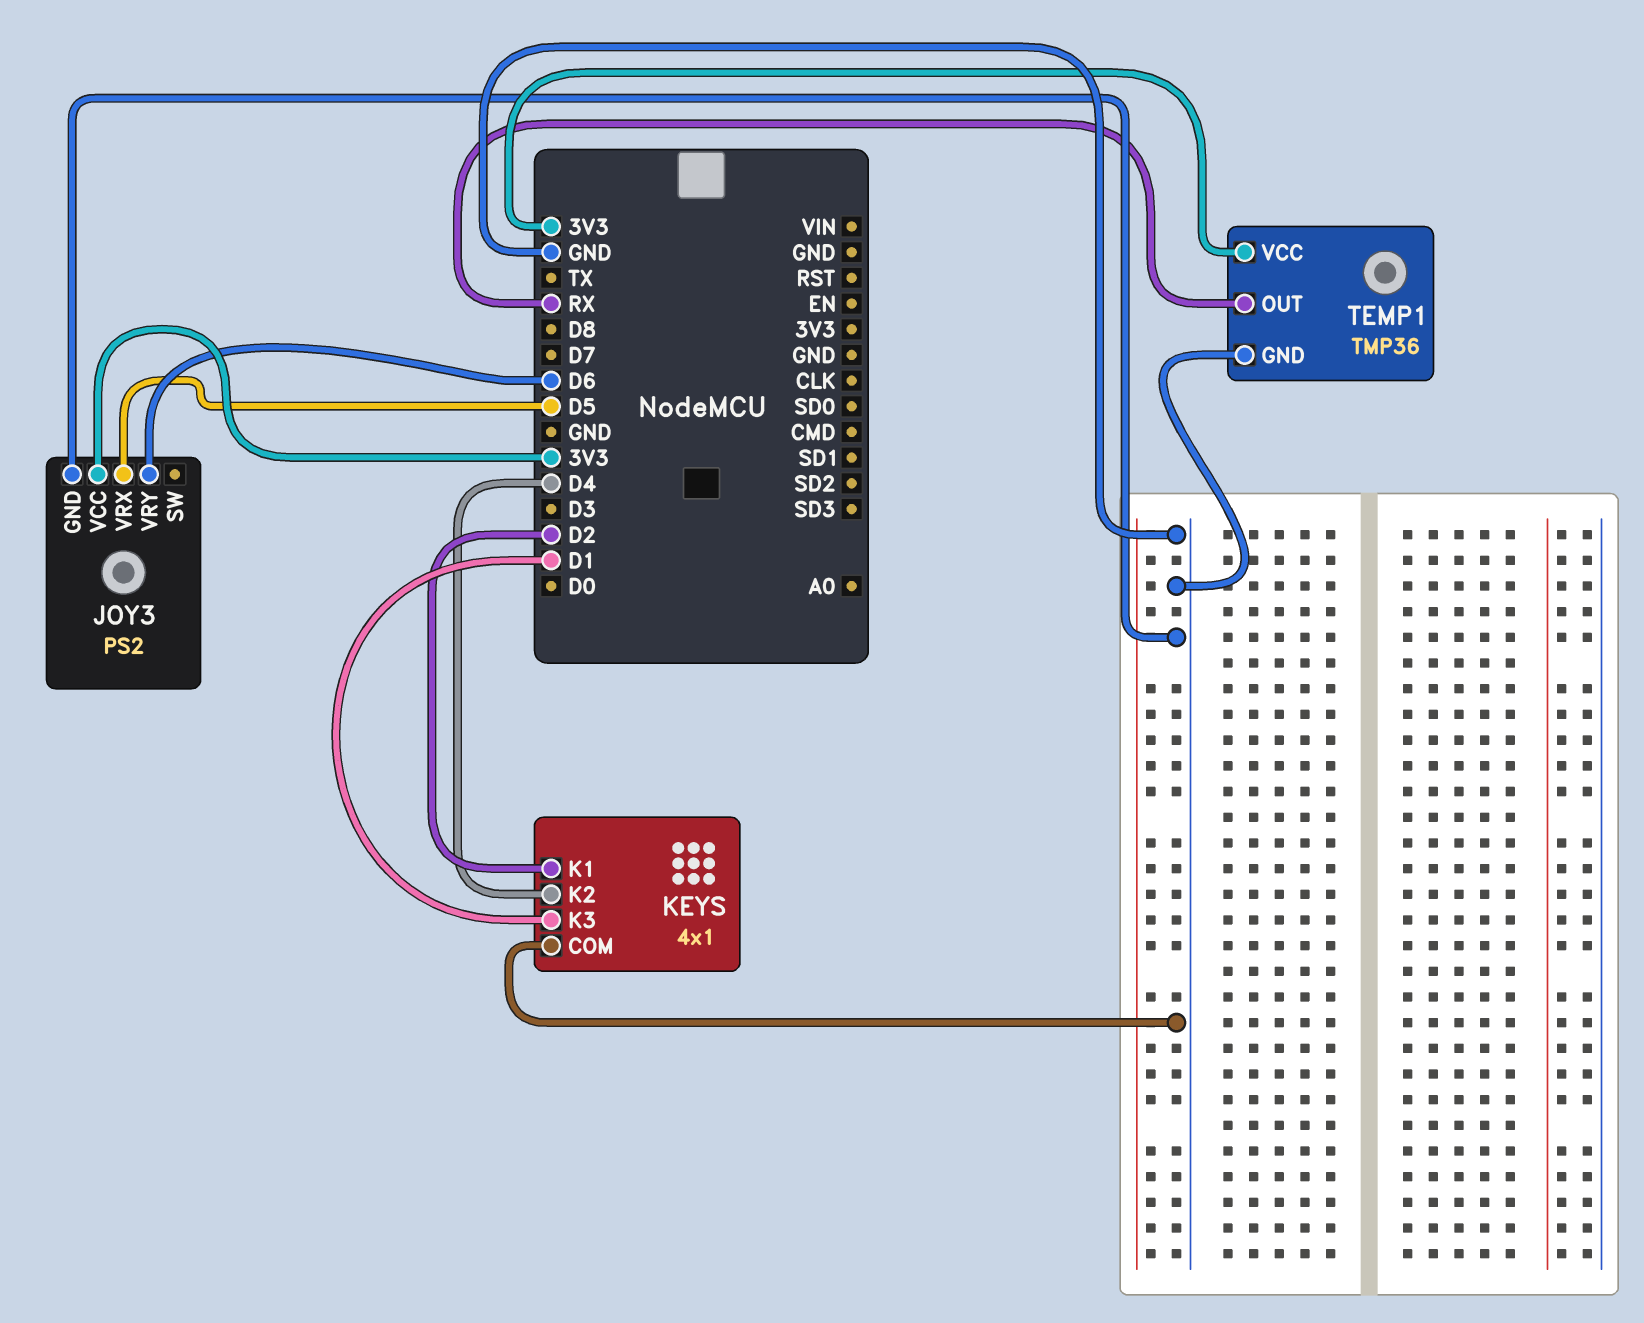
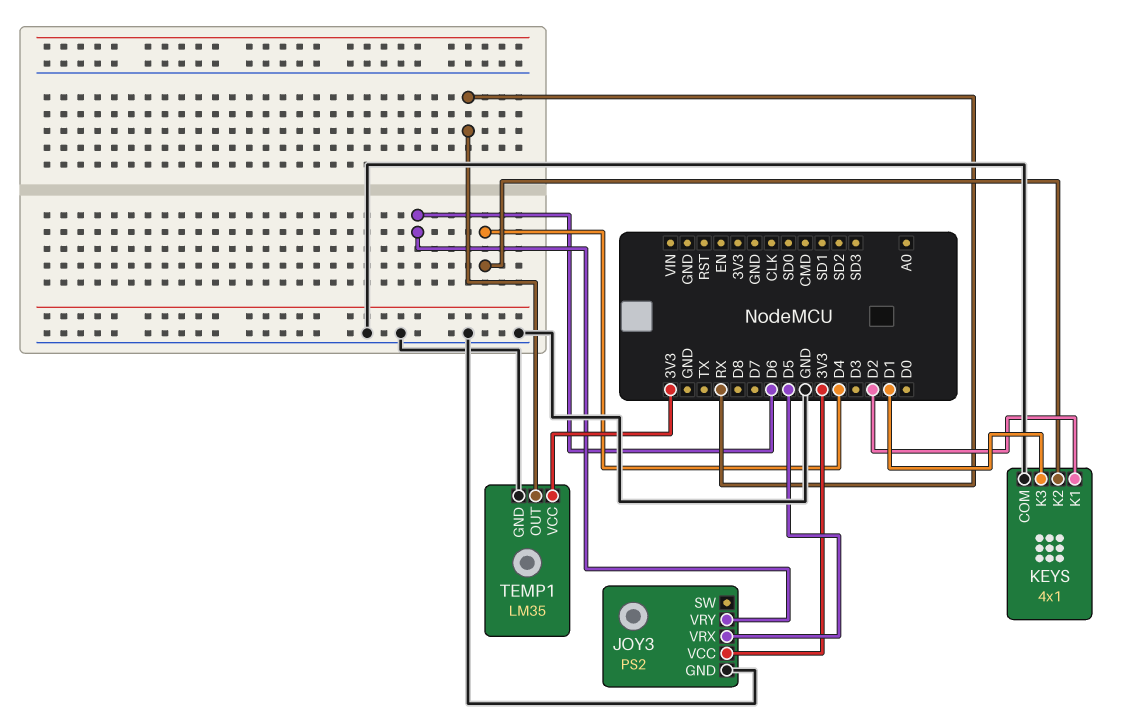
TEMP1: TMP36 -> LM35

